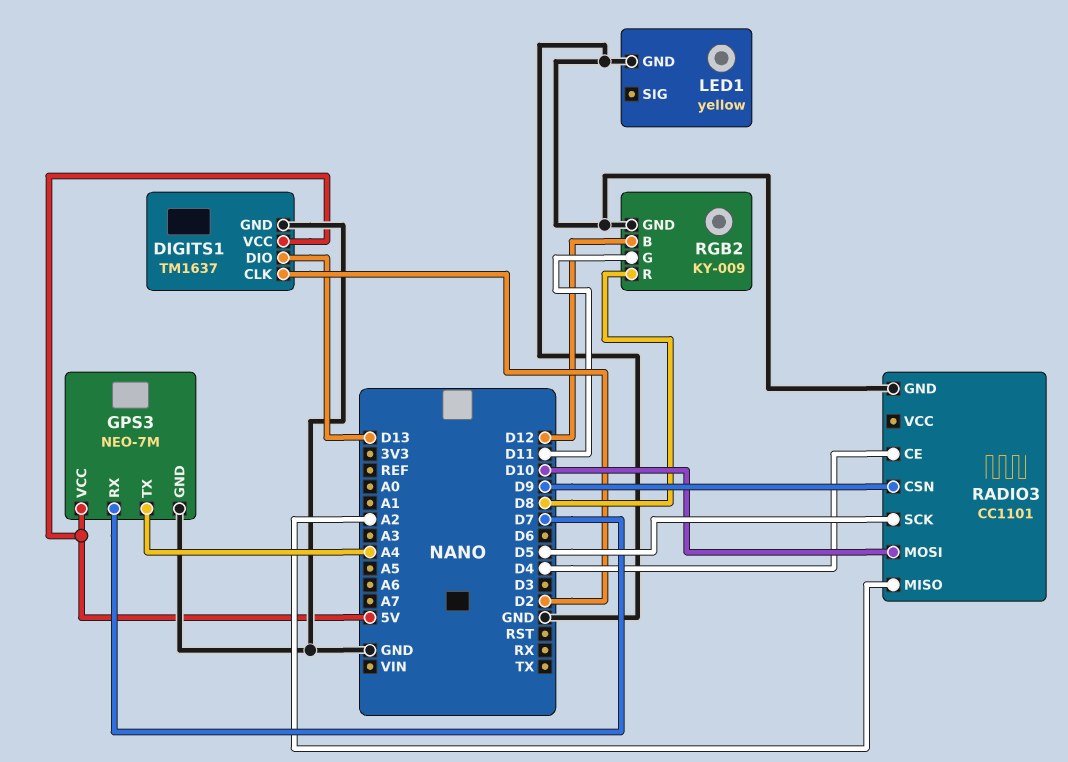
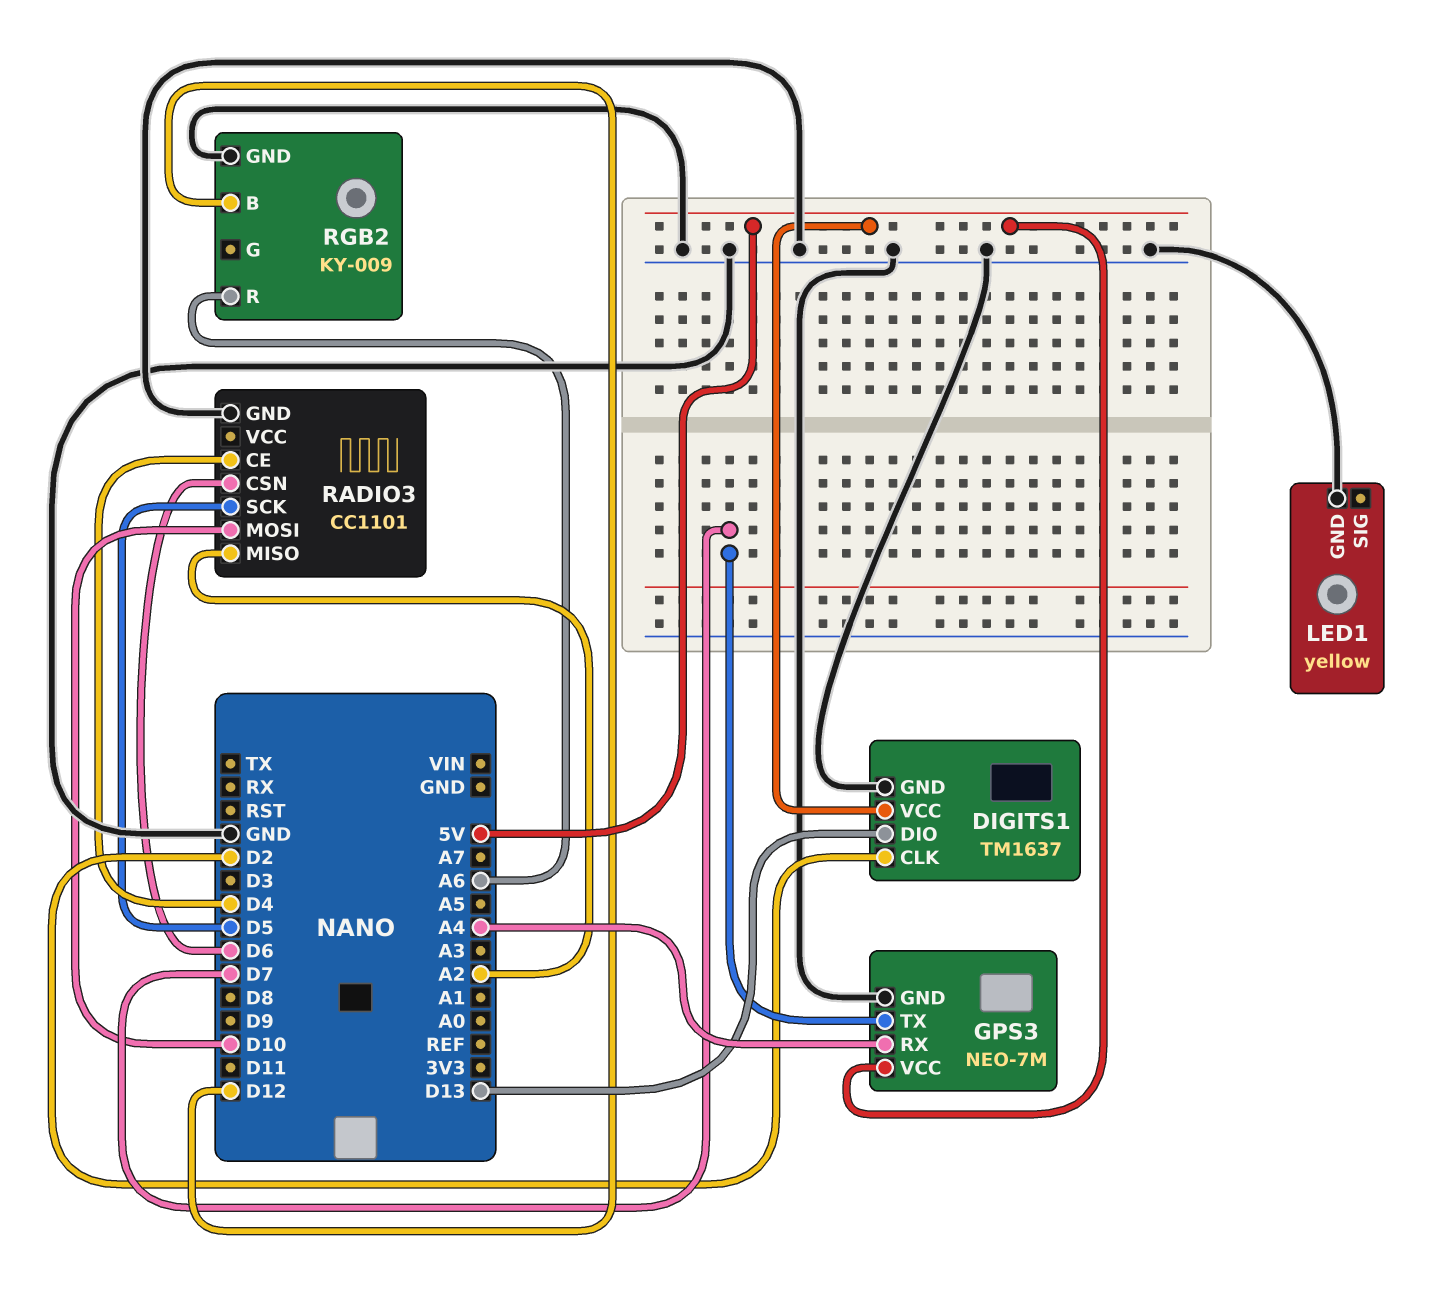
GPS3 pin RX: D7 -> A4
GPS3 pin TX: A4 -> D7
RADIO3 pin CSN: D9 -> D6
RGB2 pin G: D11 -> none
RGB2 pin R: D8 -> A6

